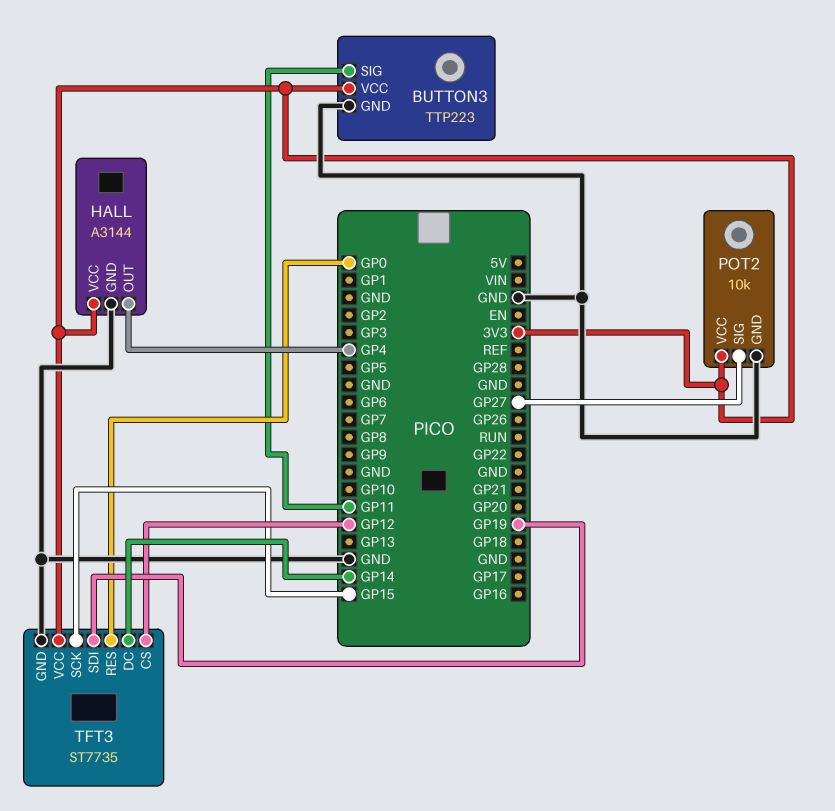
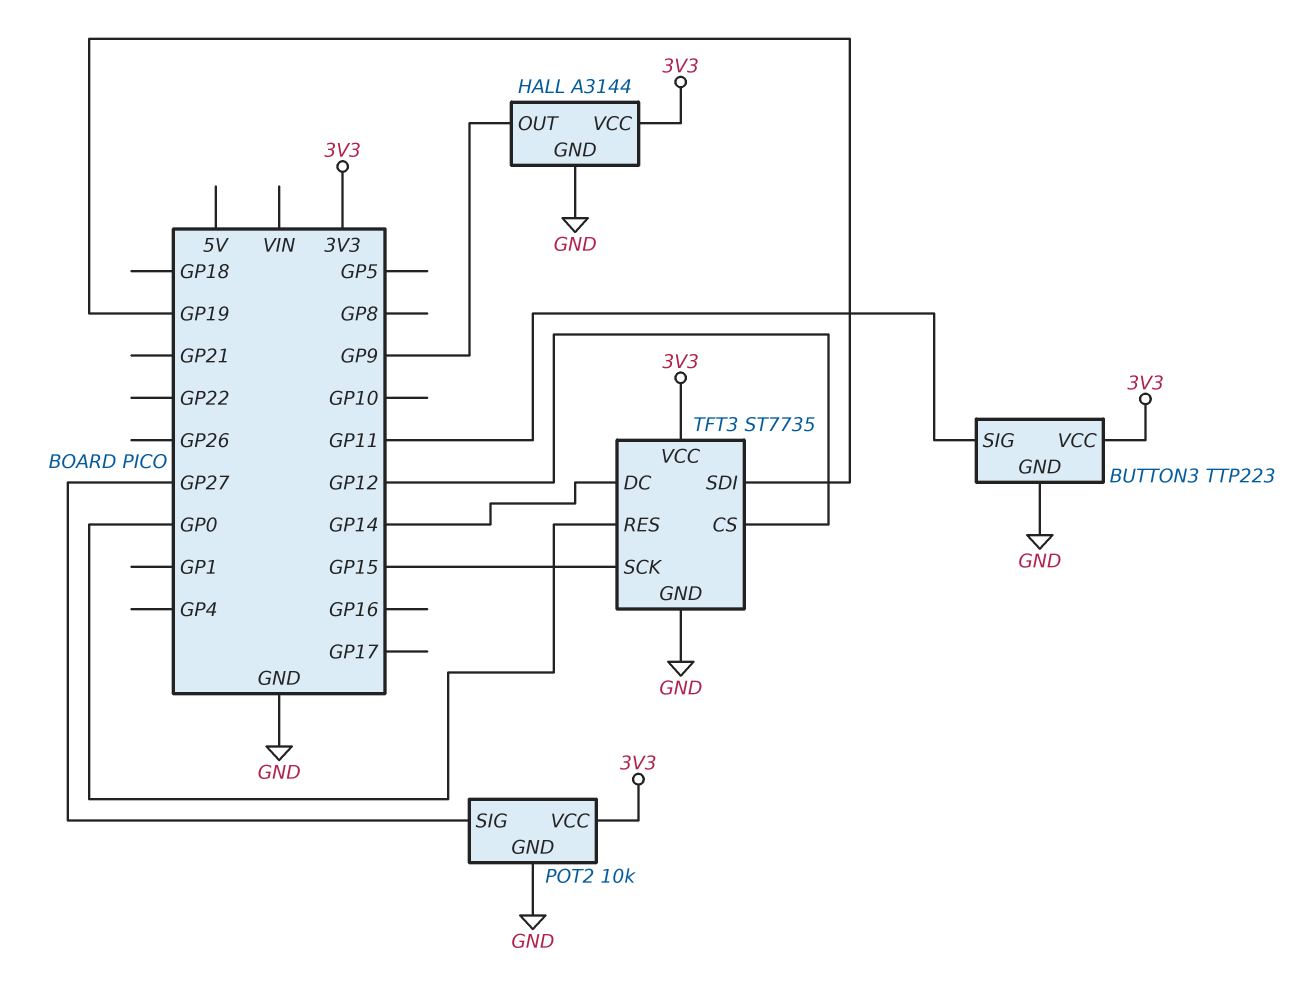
HALL pin OUT: GP4 -> GP9

